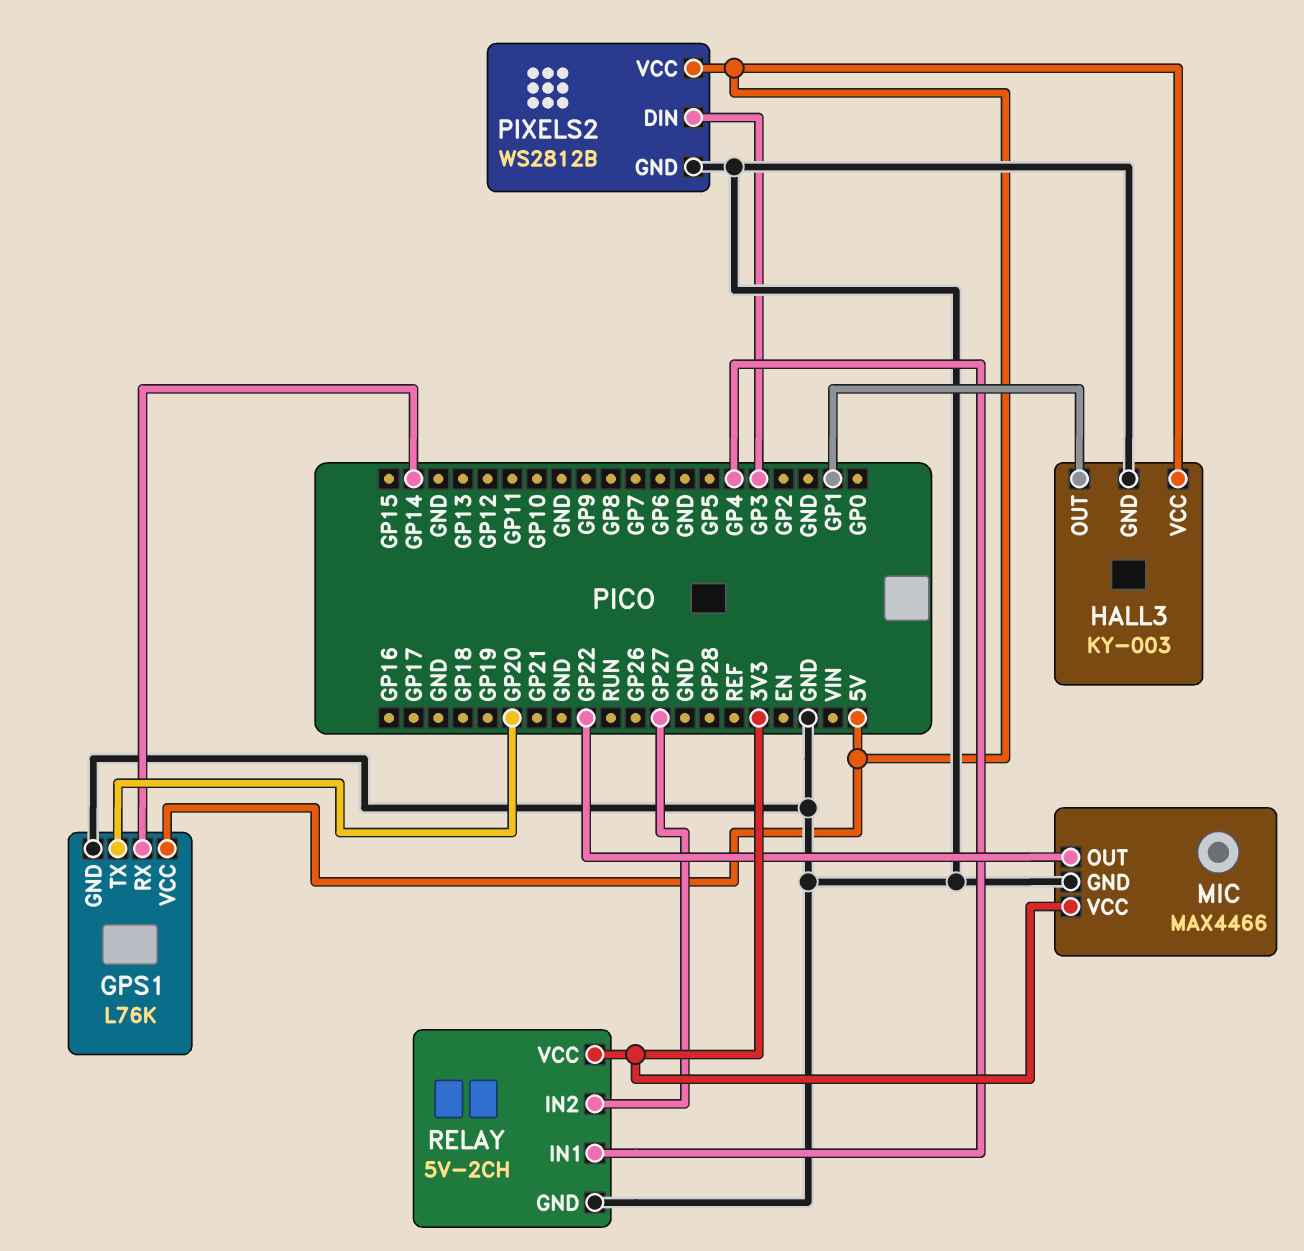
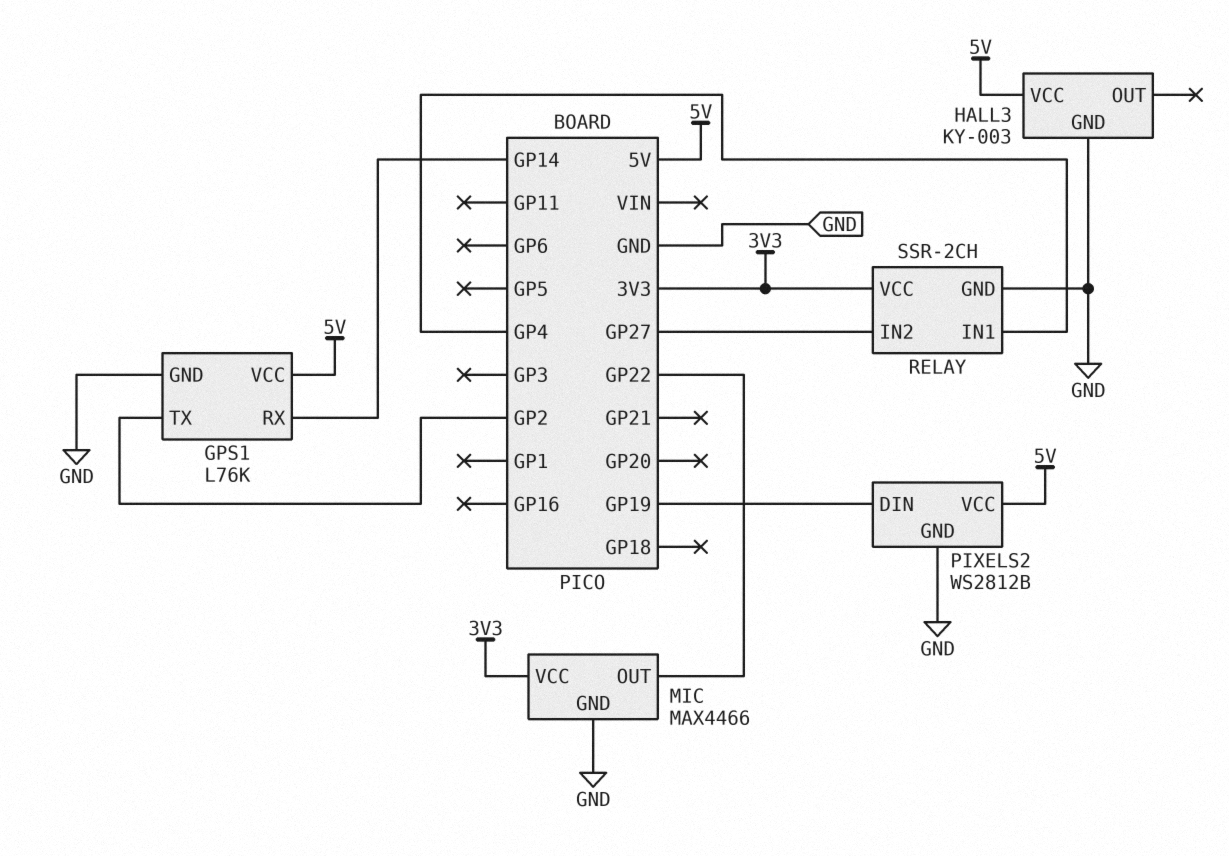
GPS1 pin TX: GP20 -> GP2
HALL3 pin OUT: GP1 -> none
PIXELS2 pin DIN: GP3 -> GP19
RELAY: 5V-2CH -> SSR-2CH

